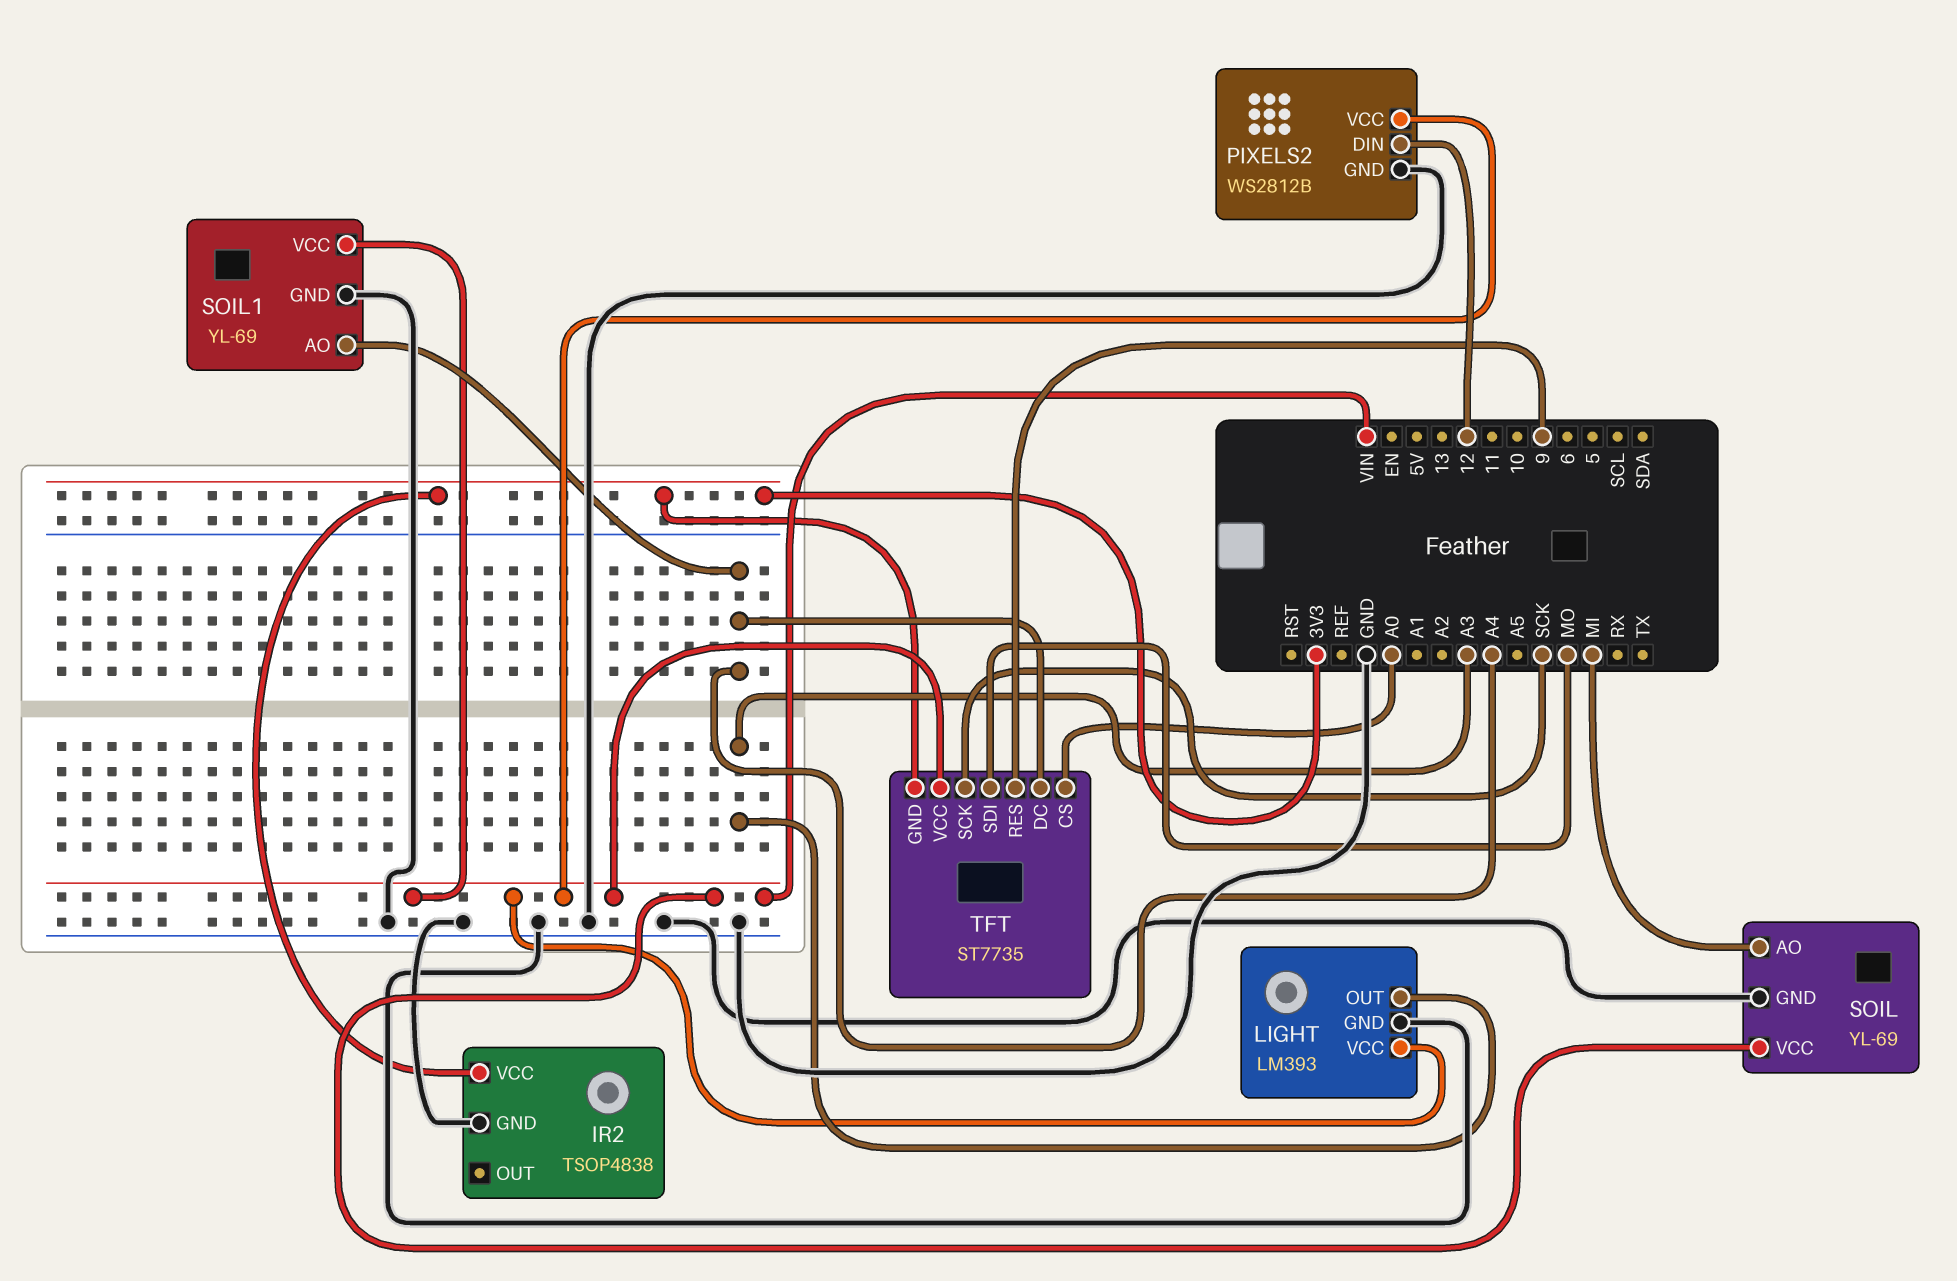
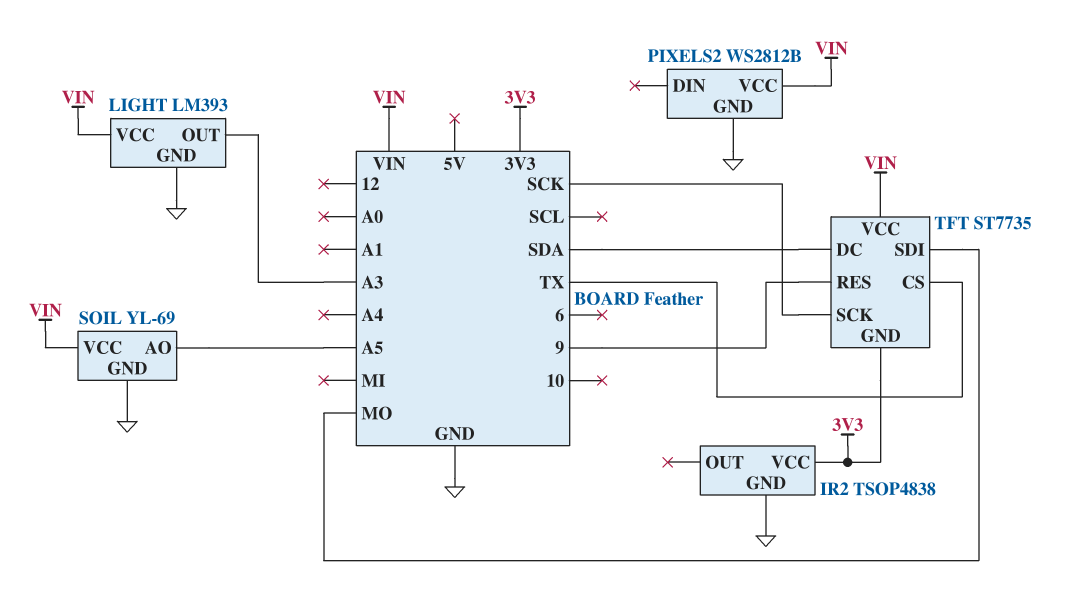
PIXELS2 pin DIN: 12 -> none
SOIL pin AO: MI -> A5
SOIL1: YL-69 -> none
SOIL1 pin AO: A4 -> none
SOIL1 pin GND: GND -> none
SOIL1 pin VCC: VIN -> none
TFT pin CS: A0 -> TX
TFT pin DC: A4 -> SDA

